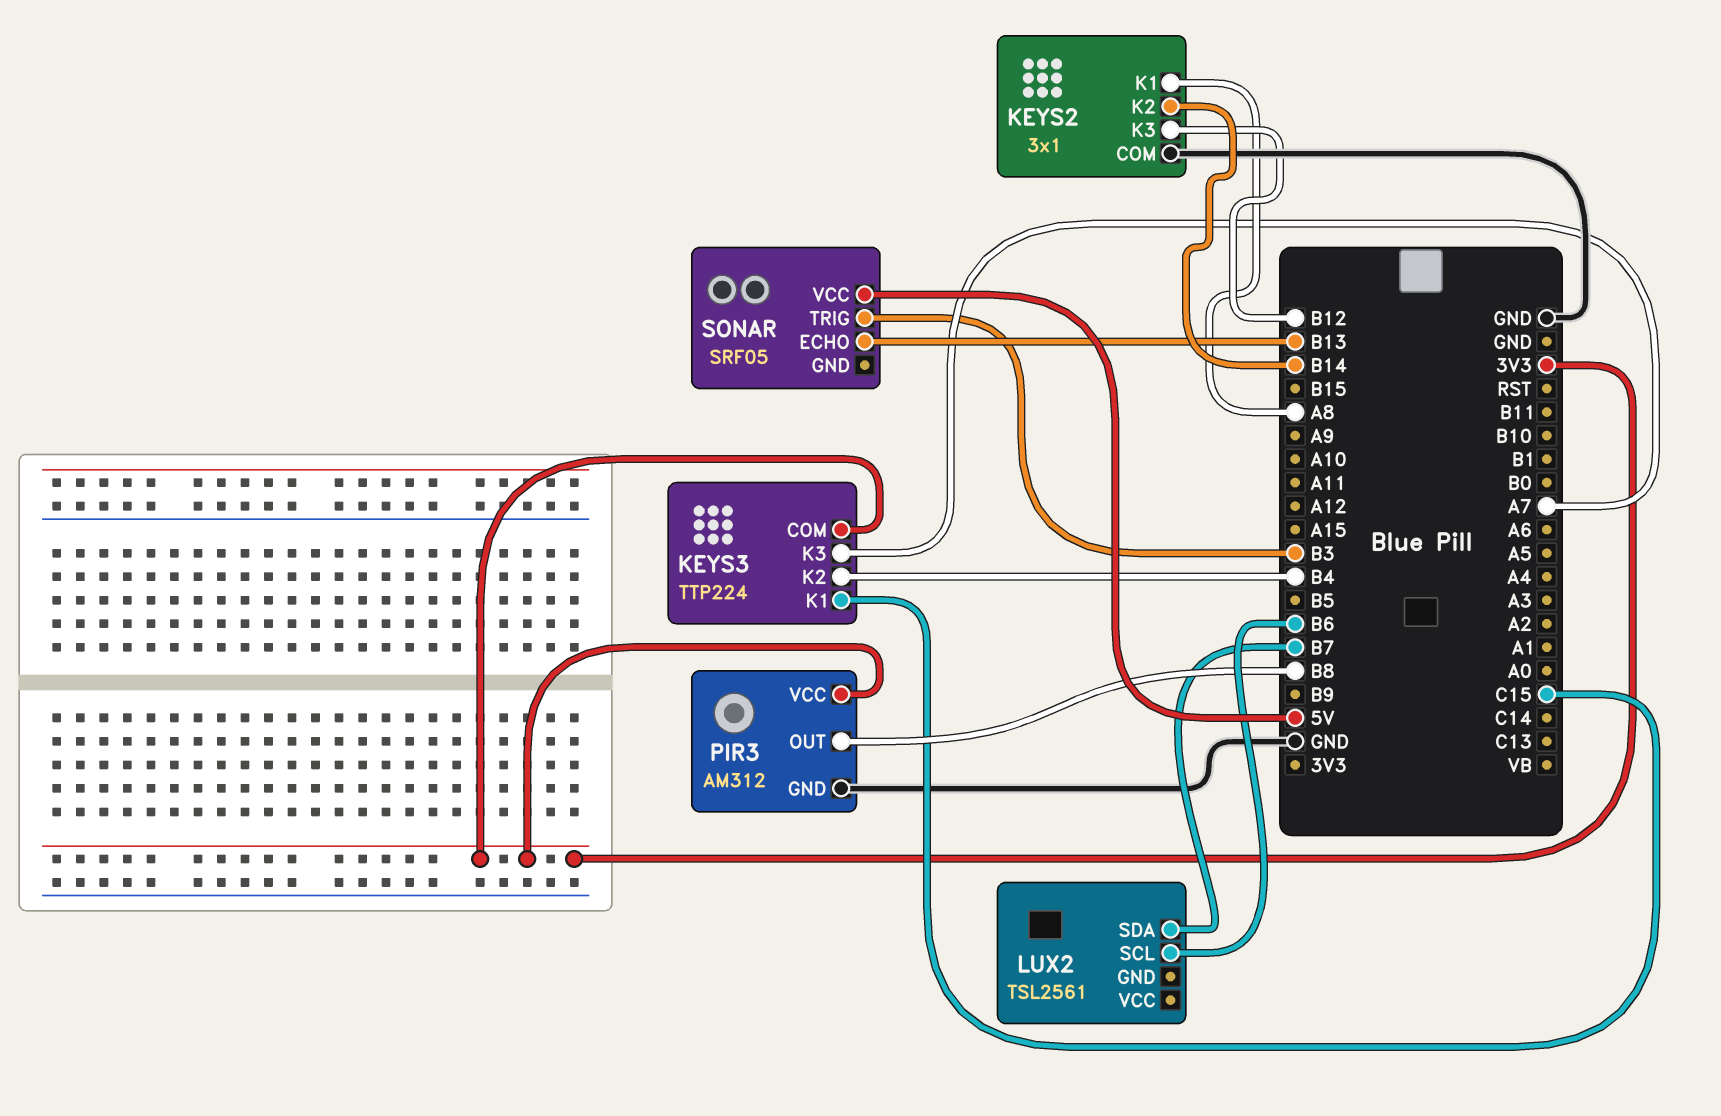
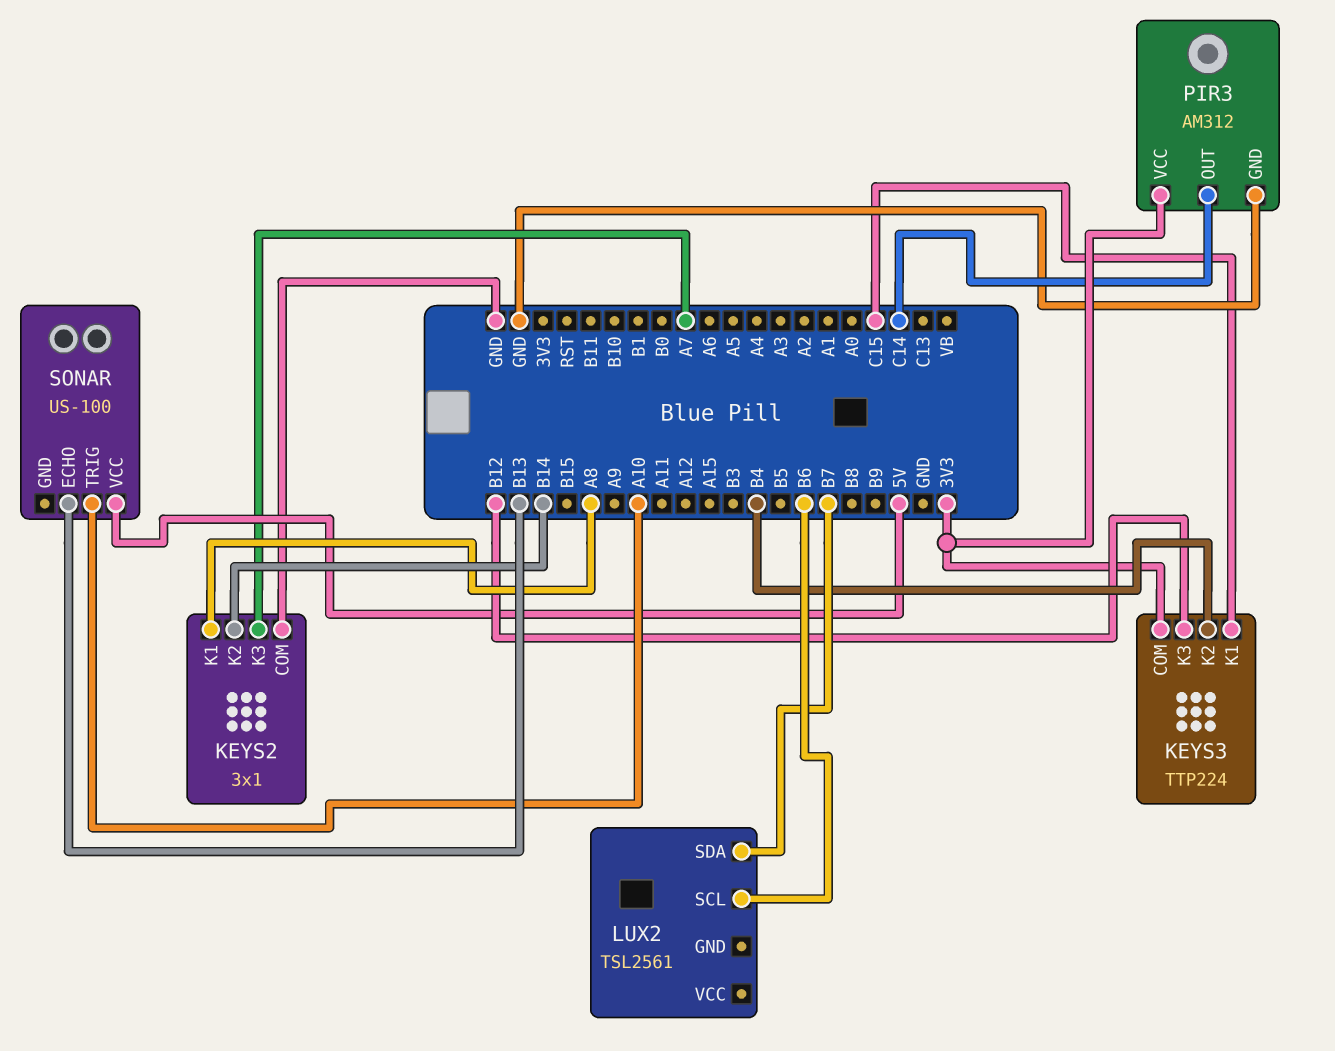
KEYS2 pin K3: B12 -> A7
KEYS3 pin K3: A7 -> B12
PIR3 pin OUT: B8 -> C14
SONAR: SRF05 -> US-100
SONAR pin TRIG: B3 -> A10

